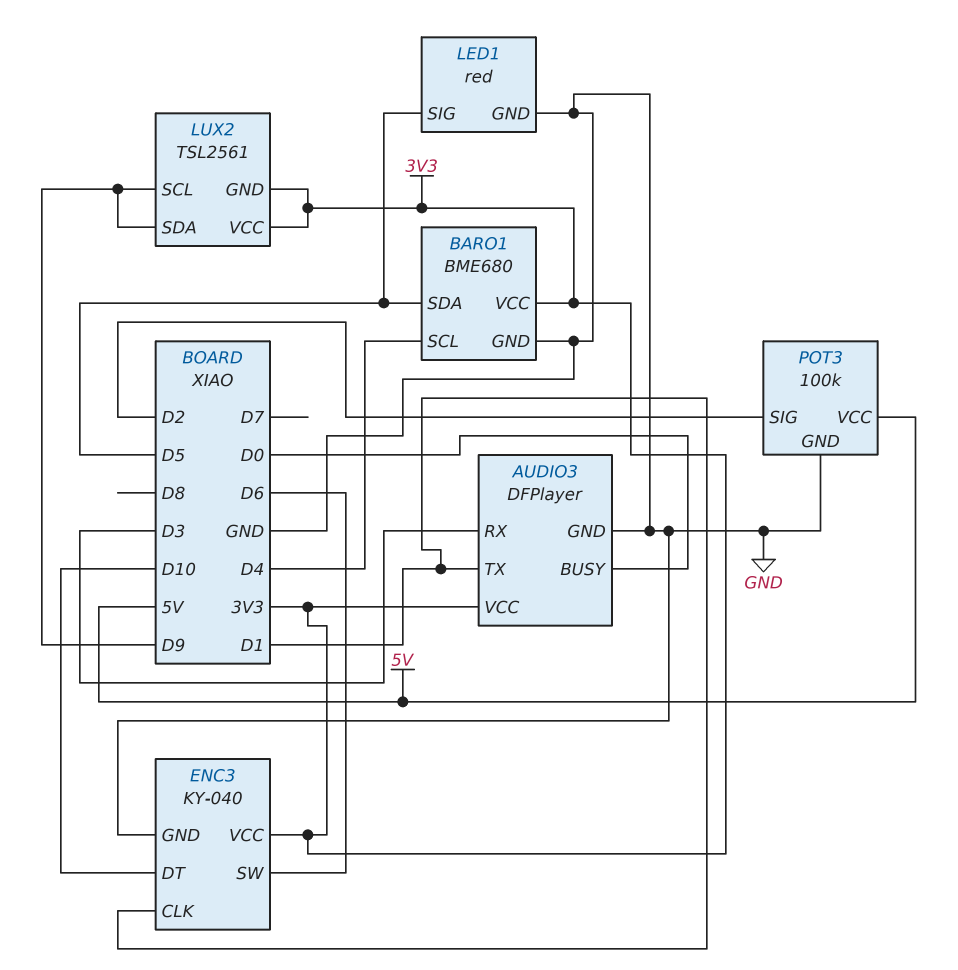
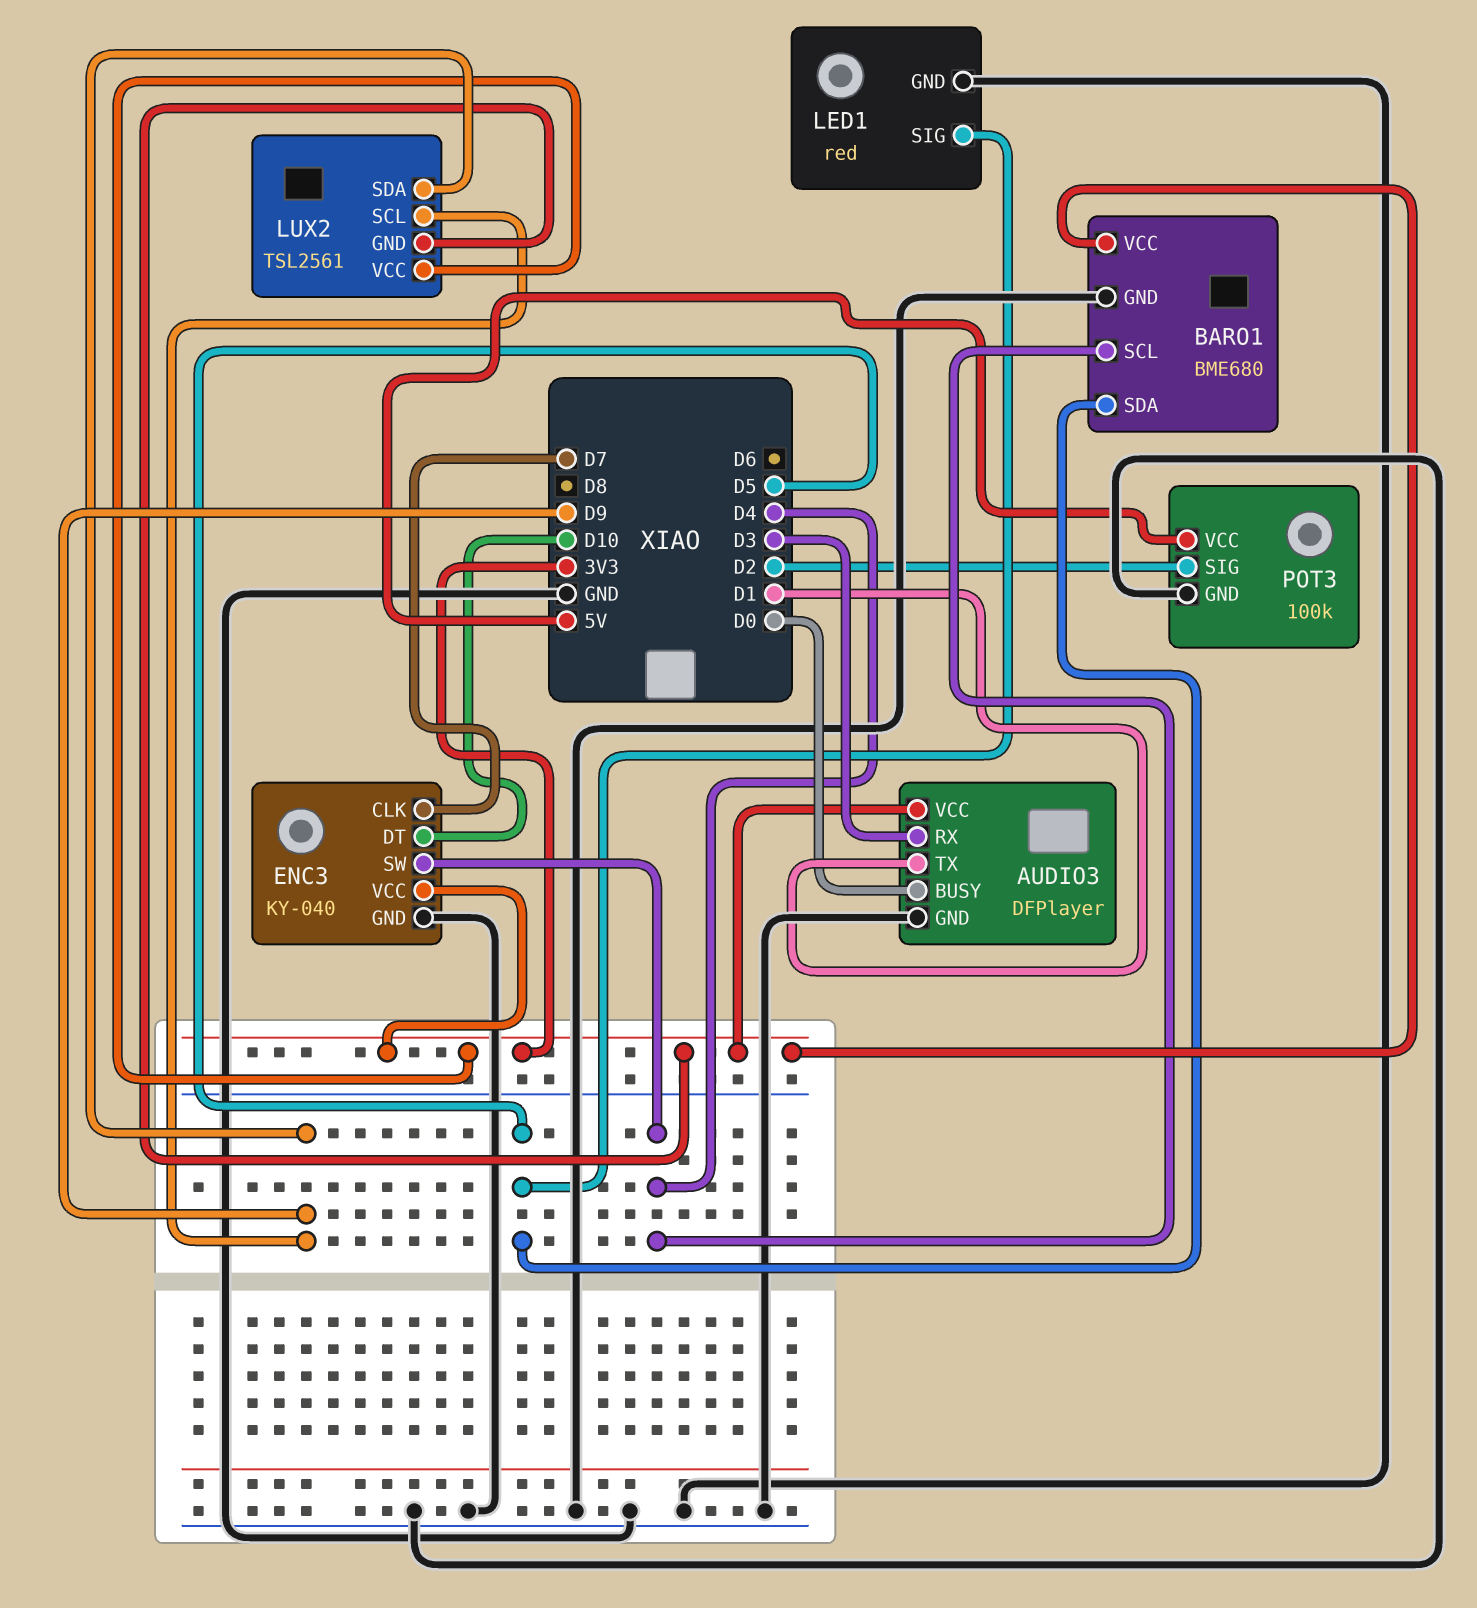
ENC3 pin CLK: D1 -> D7
ENC3 pin SW: D6 -> D4

